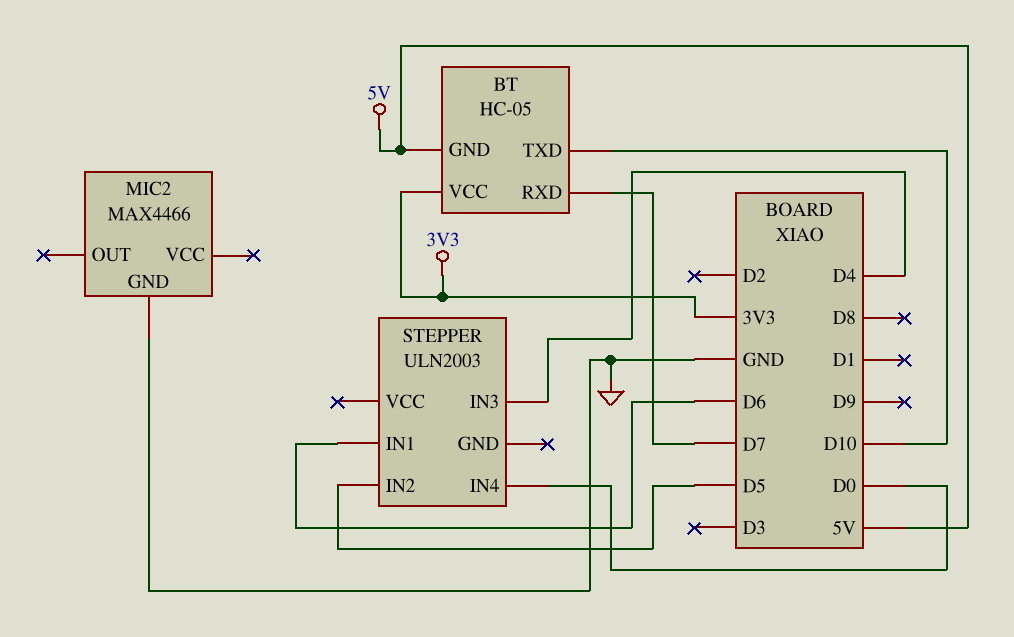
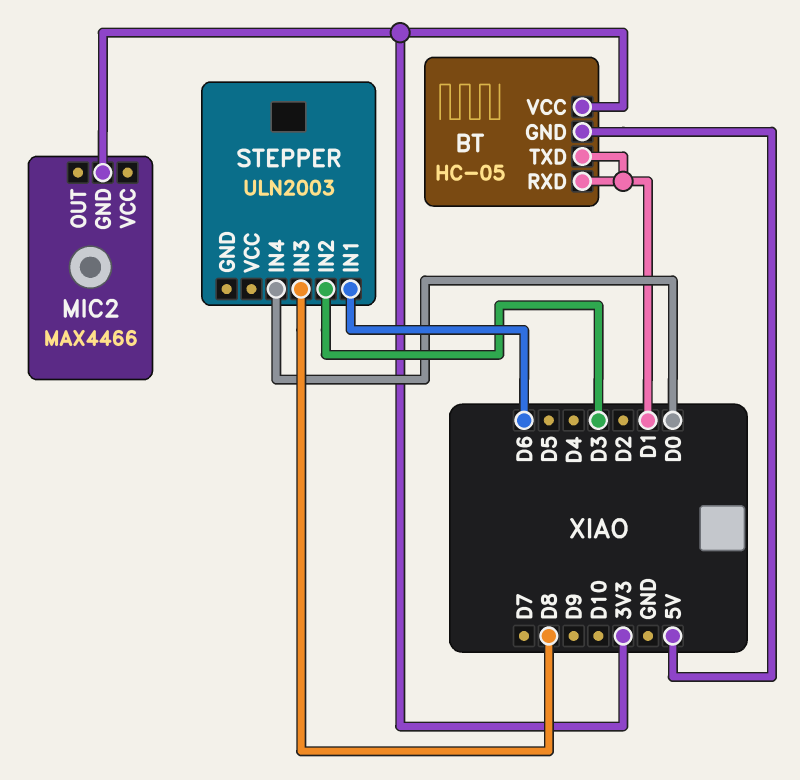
BT pin RXD: D7 -> D1
BT pin TXD: D10 -> D1
MIC2 pin GND: GND -> 3V3
STEPPER pin IN2: D5 -> D3
STEPPER pin IN3: D4 -> D8

